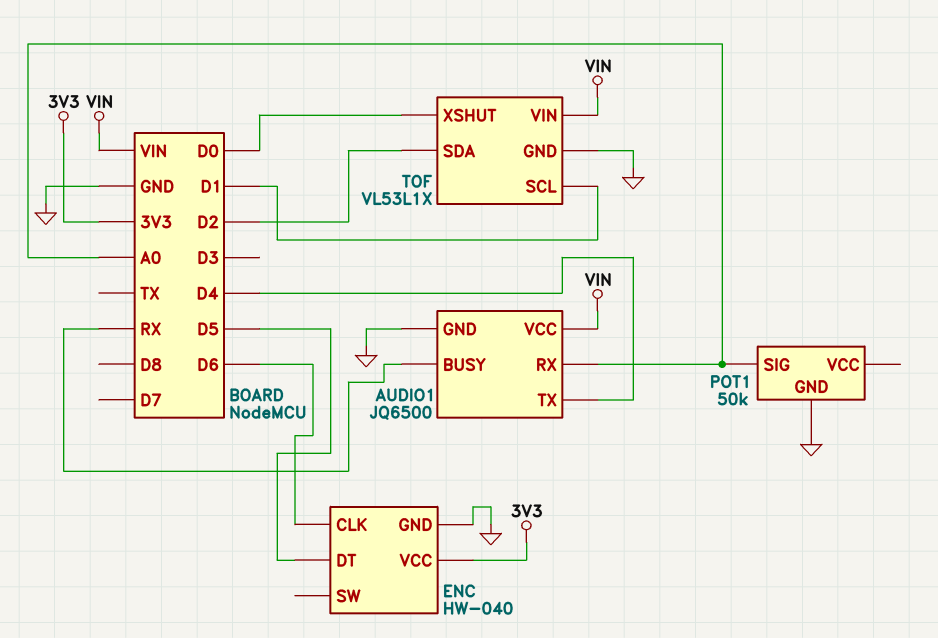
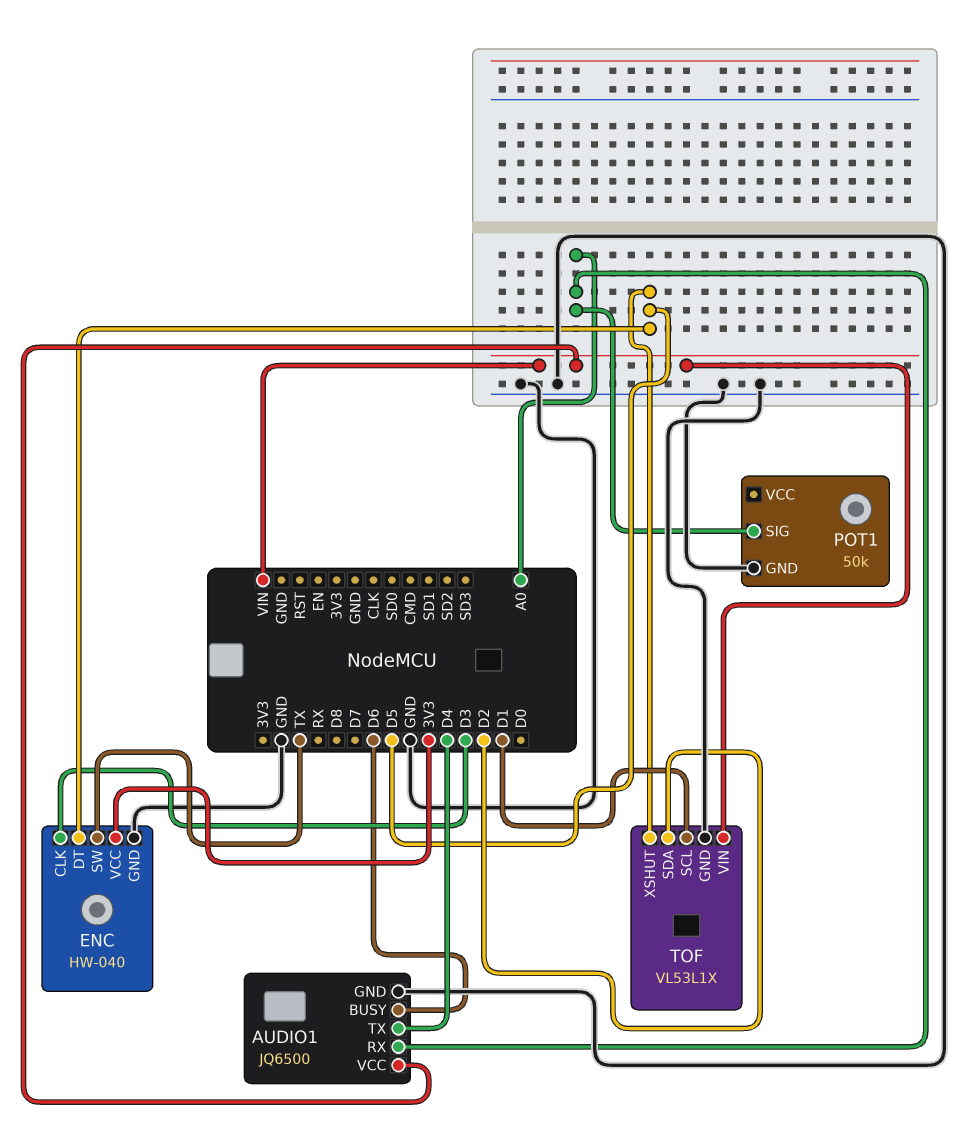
AUDIO1 pin BUSY: RX -> D6
ENC pin CLK: D6 -> D3
ENC pin SW: none -> TX
TOF pin XSHUT: D0 -> D5

